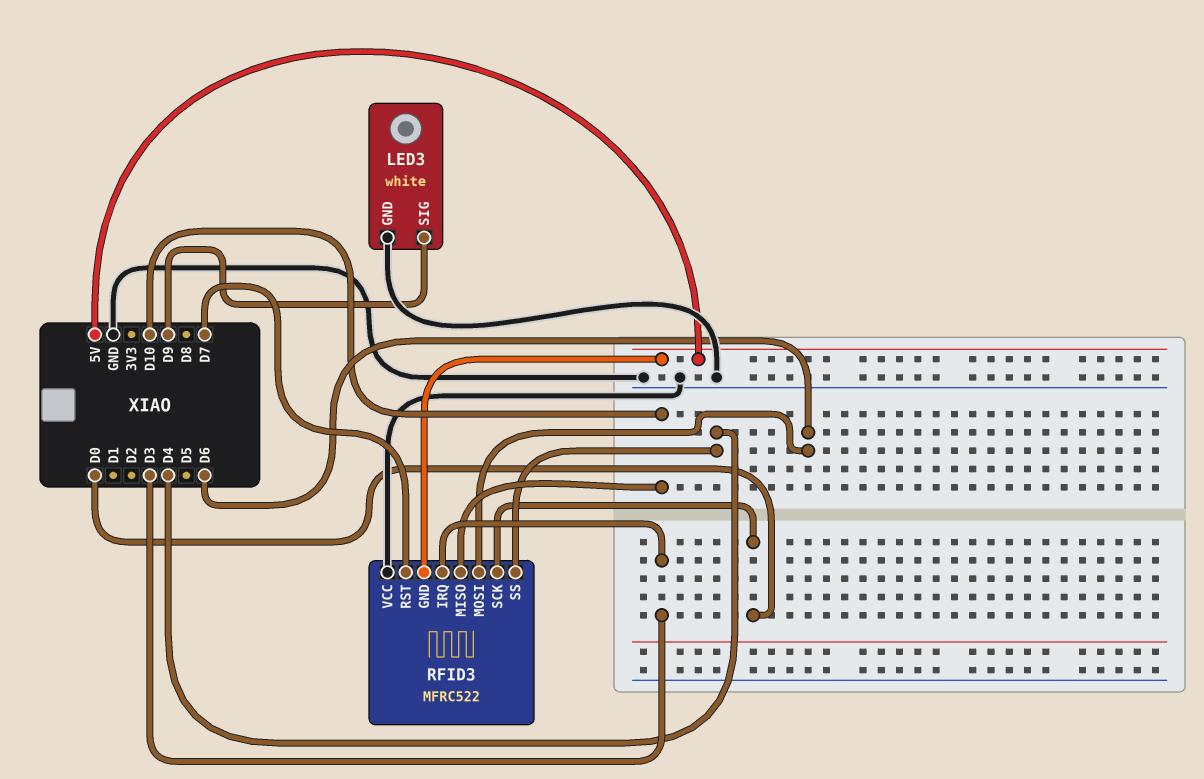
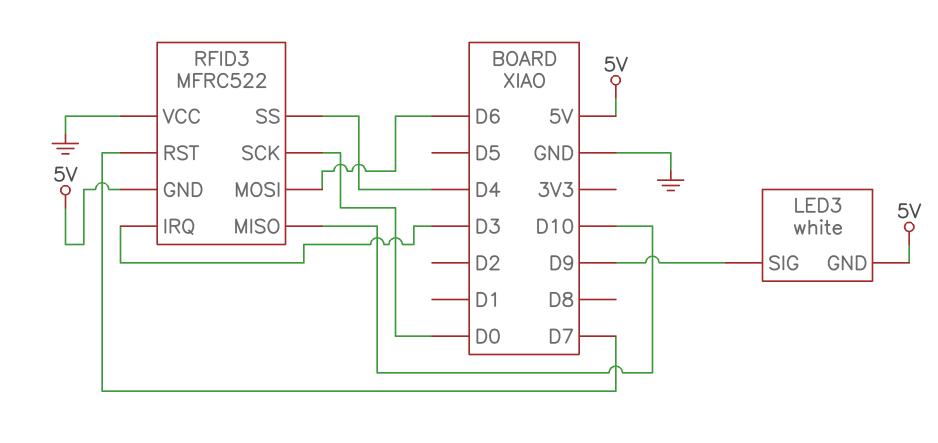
LED3 pin GND: GND -> 5V

